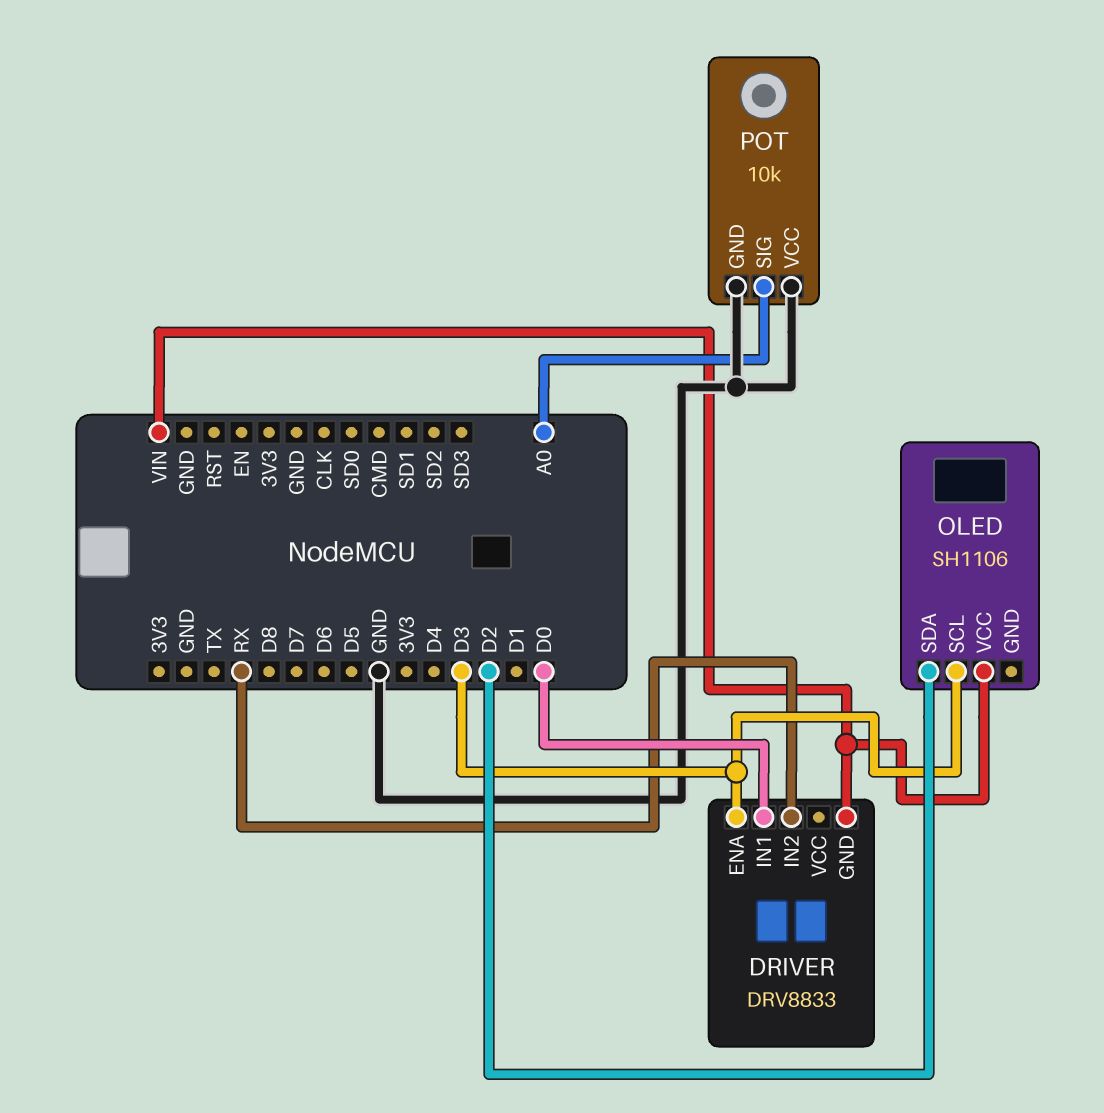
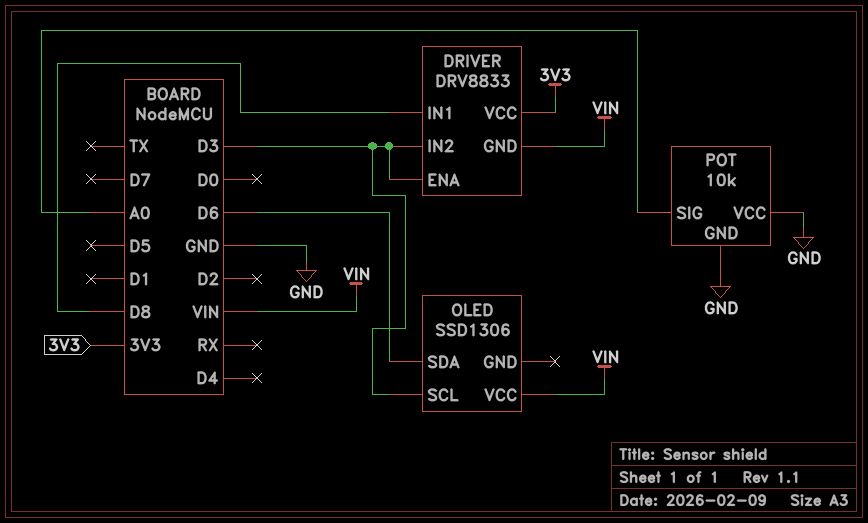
DRIVER pin IN1: D0 -> D8
DRIVER pin IN2: RX -> D3
DRIVER pin VCC: none -> 3V3
OLED: SH1106 -> SSD1306
OLED pin SDA: D2 -> D6

